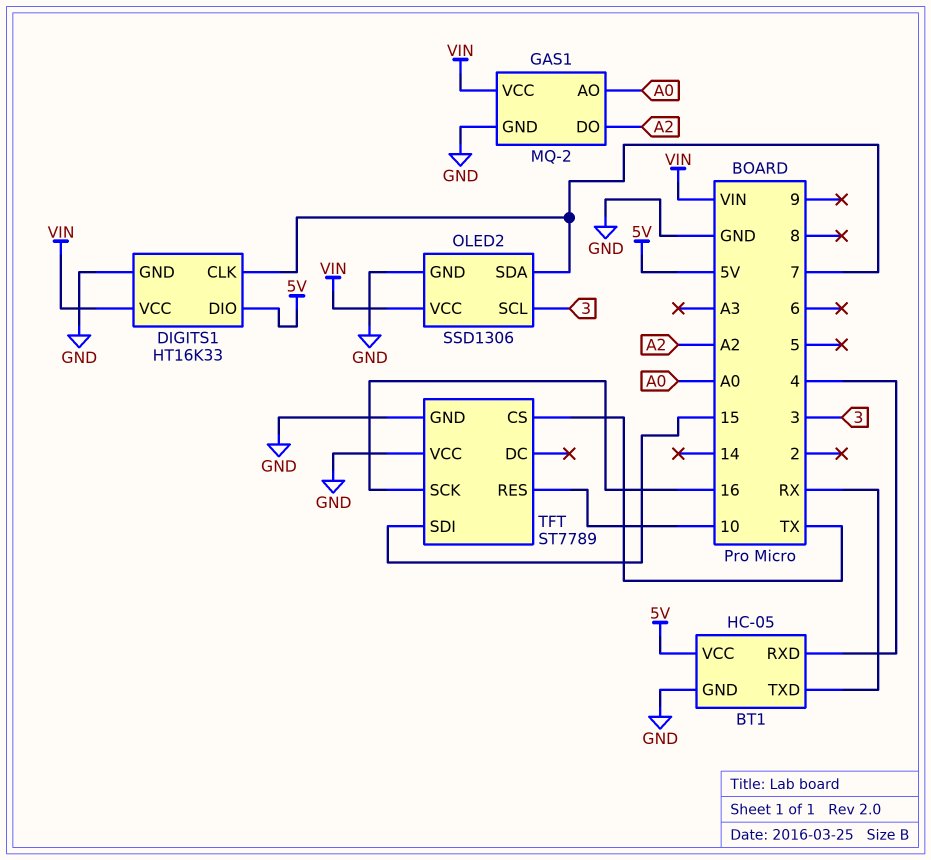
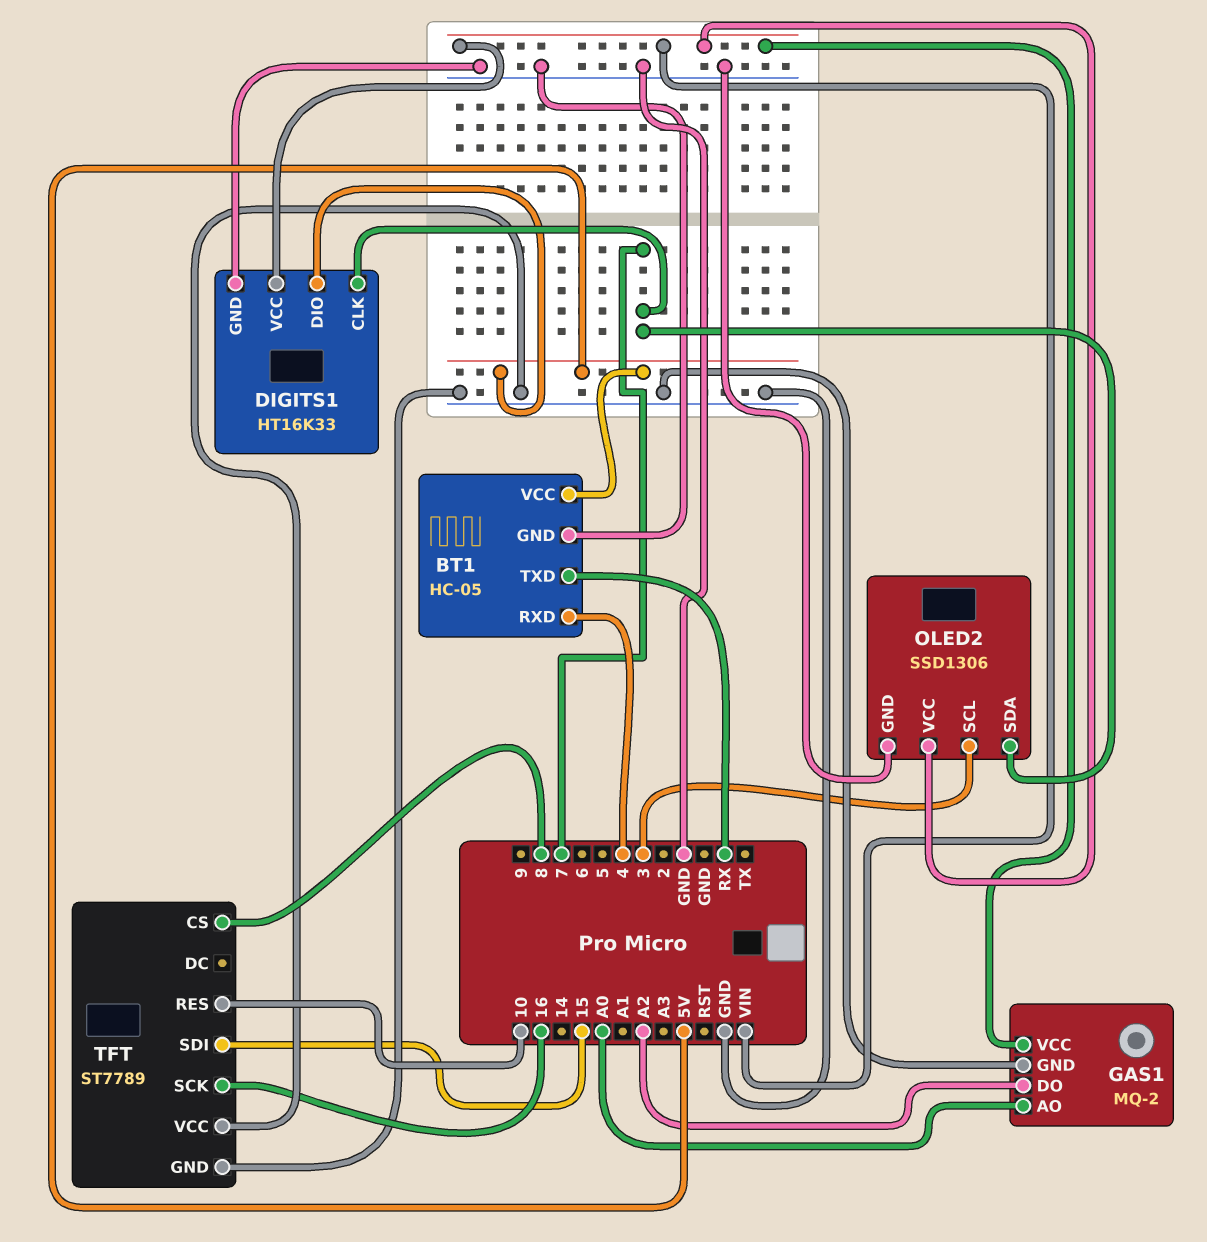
TFT pin CS: TX -> 8

